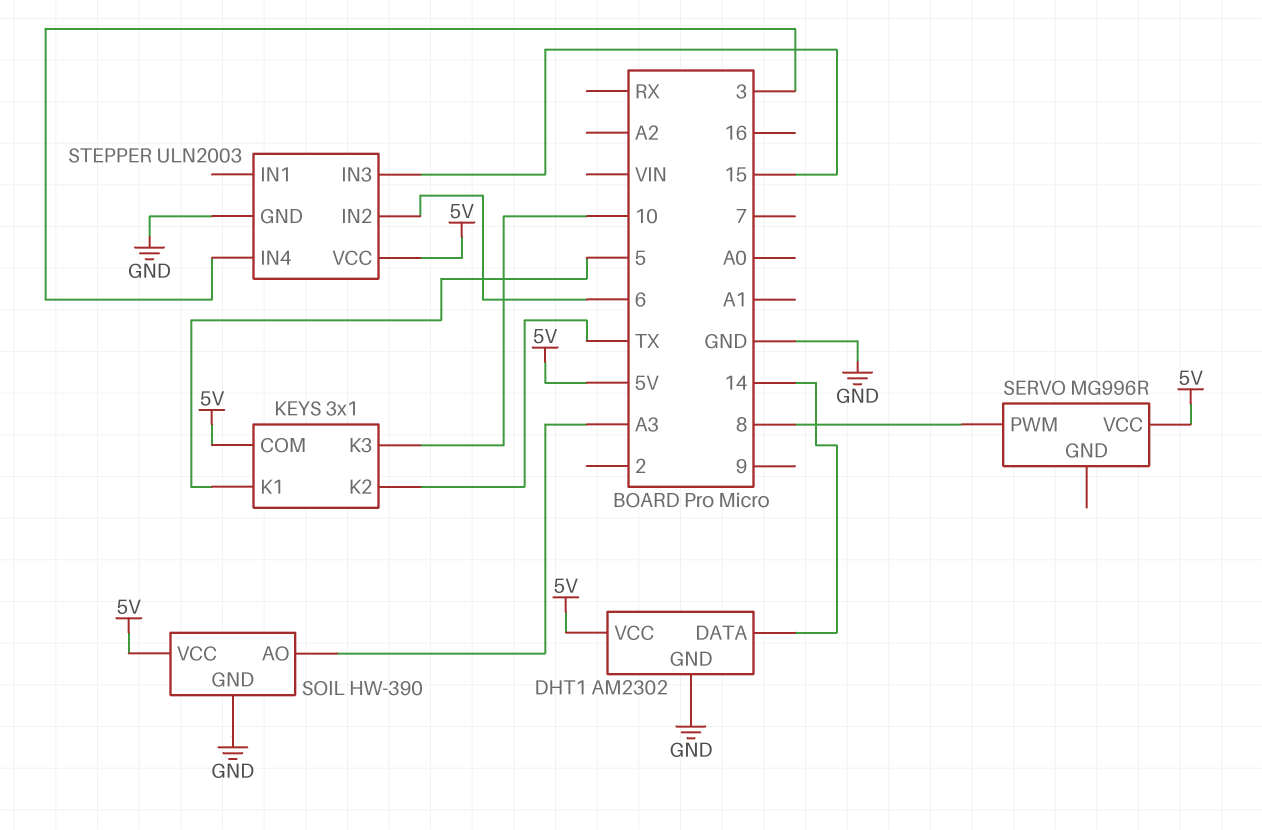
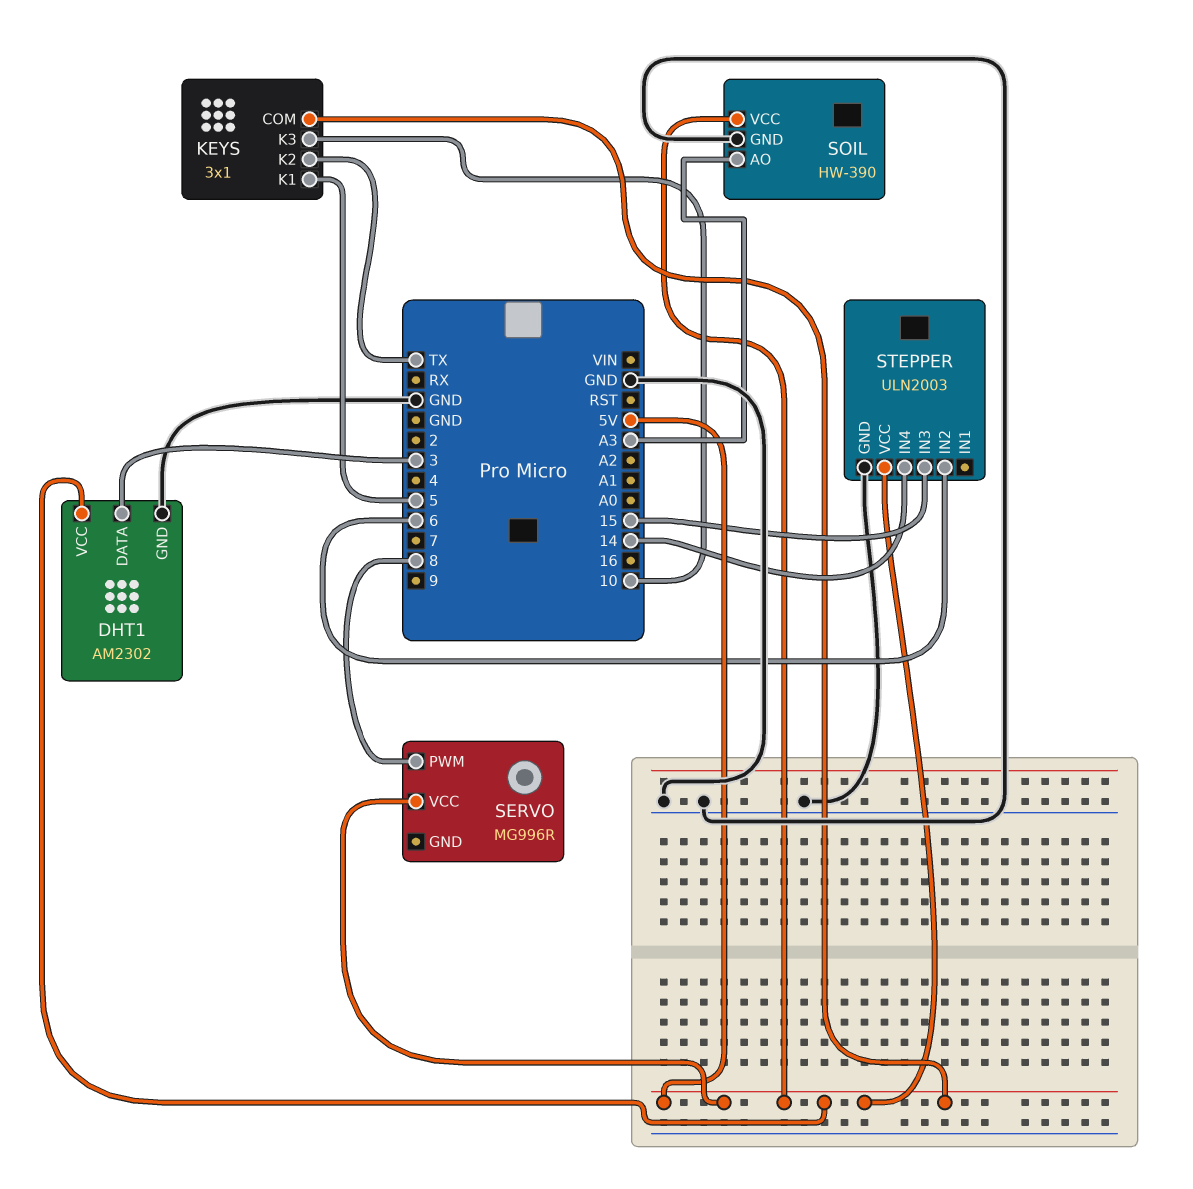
DHT1 pin DATA: 14 -> 3
STEPPER pin IN4: 3 -> 14

